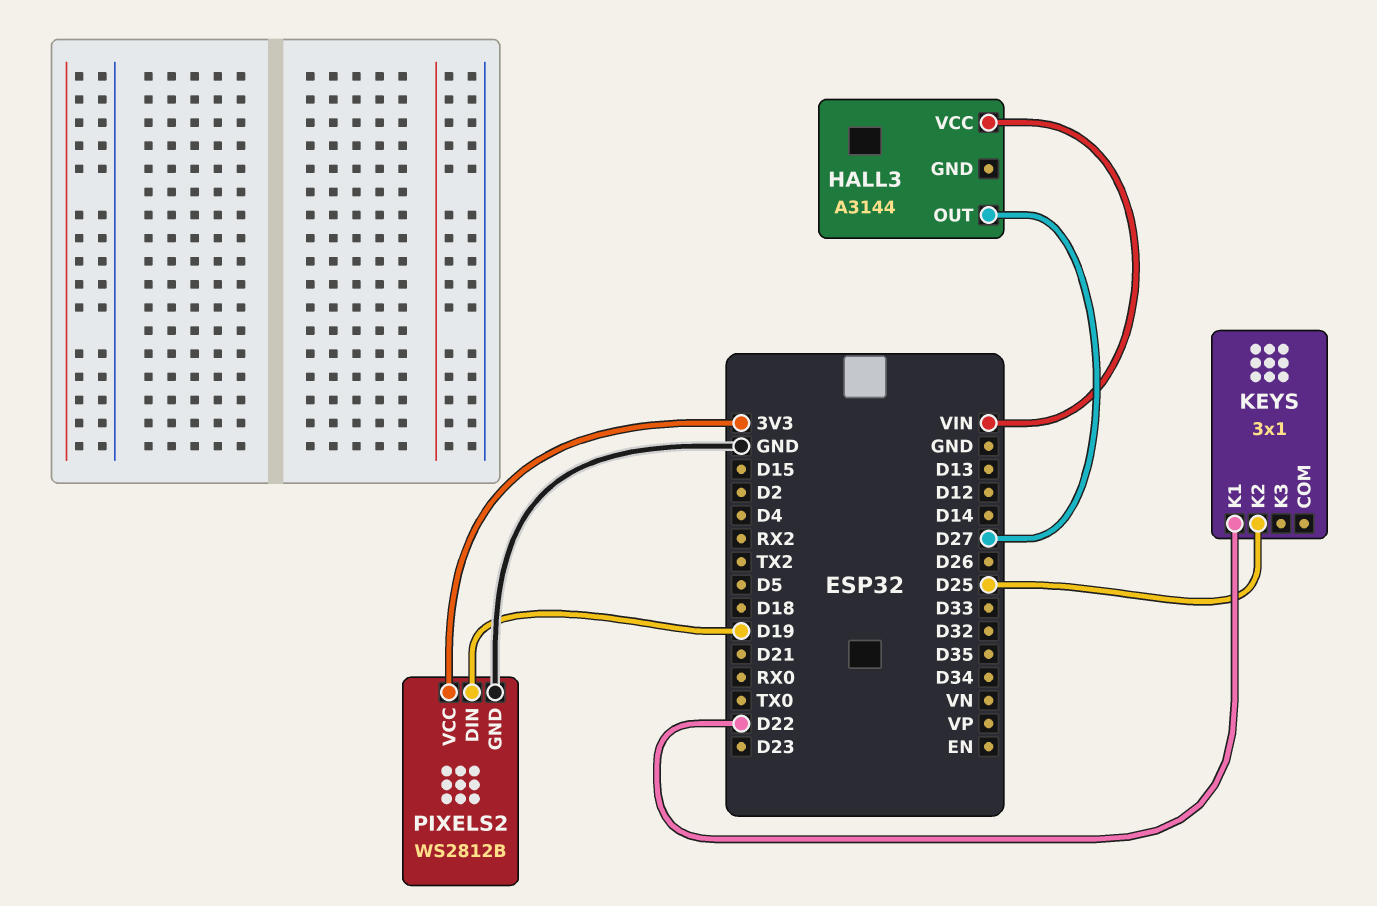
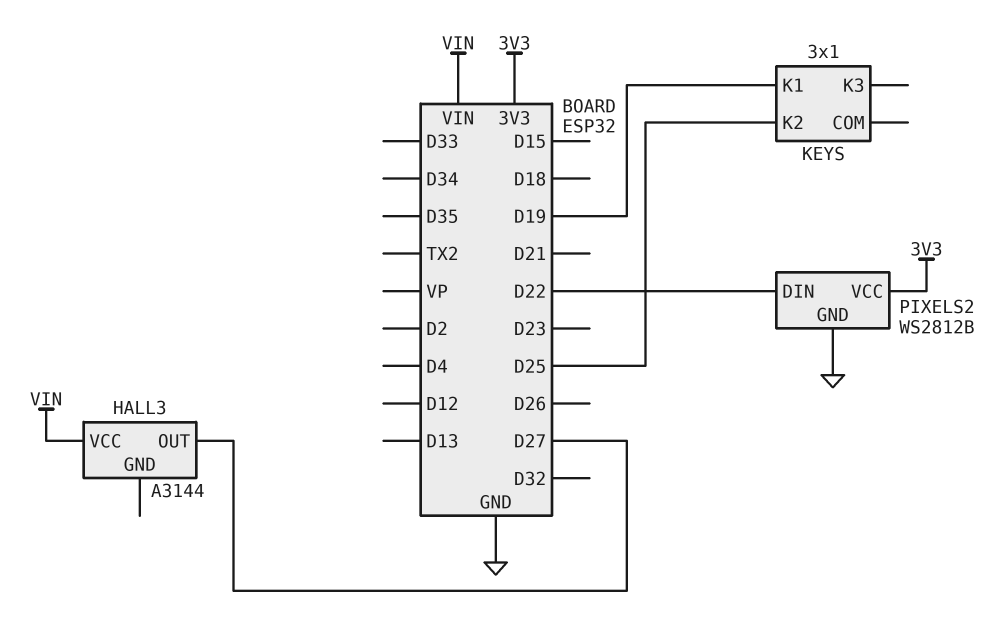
KEYS pin K1: D22 -> D19
PIXELS2 pin DIN: D19 -> D22

